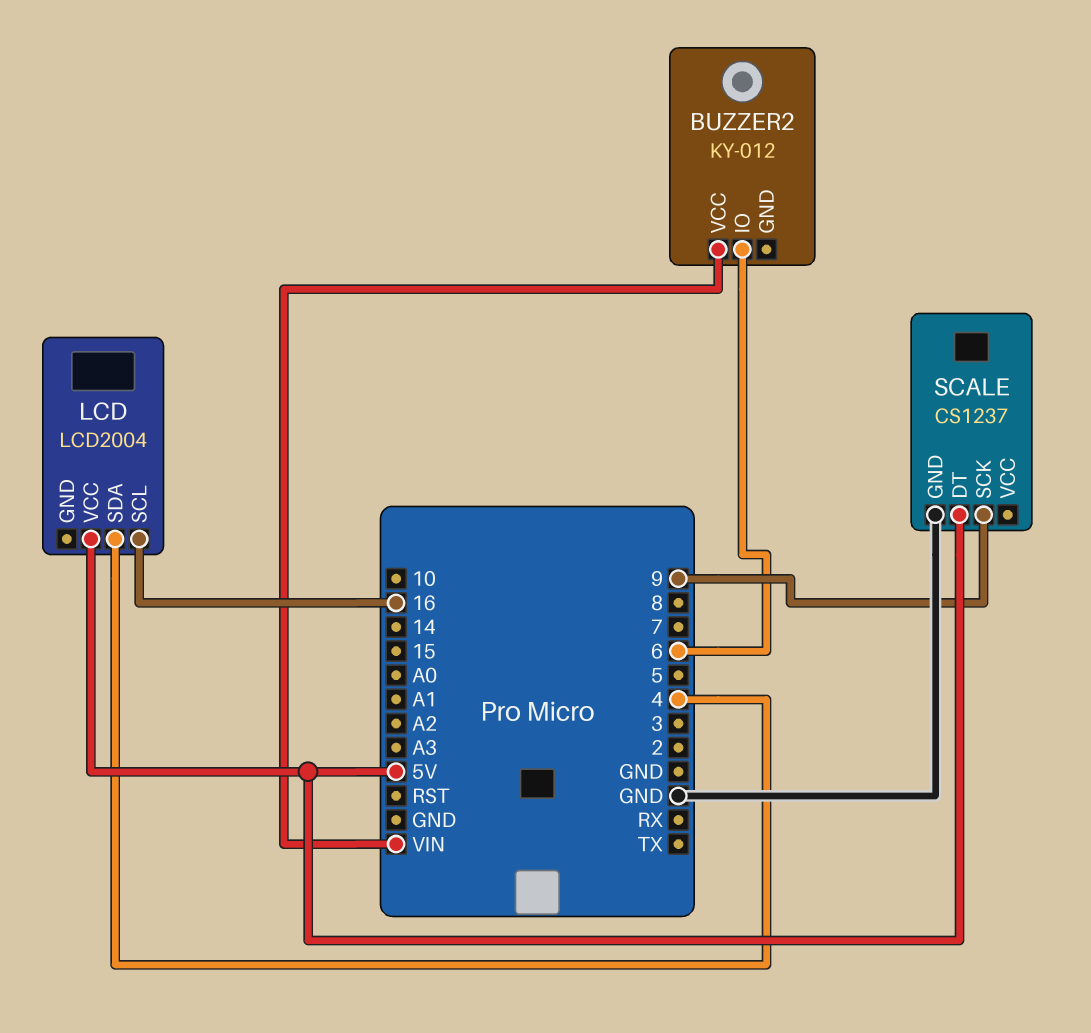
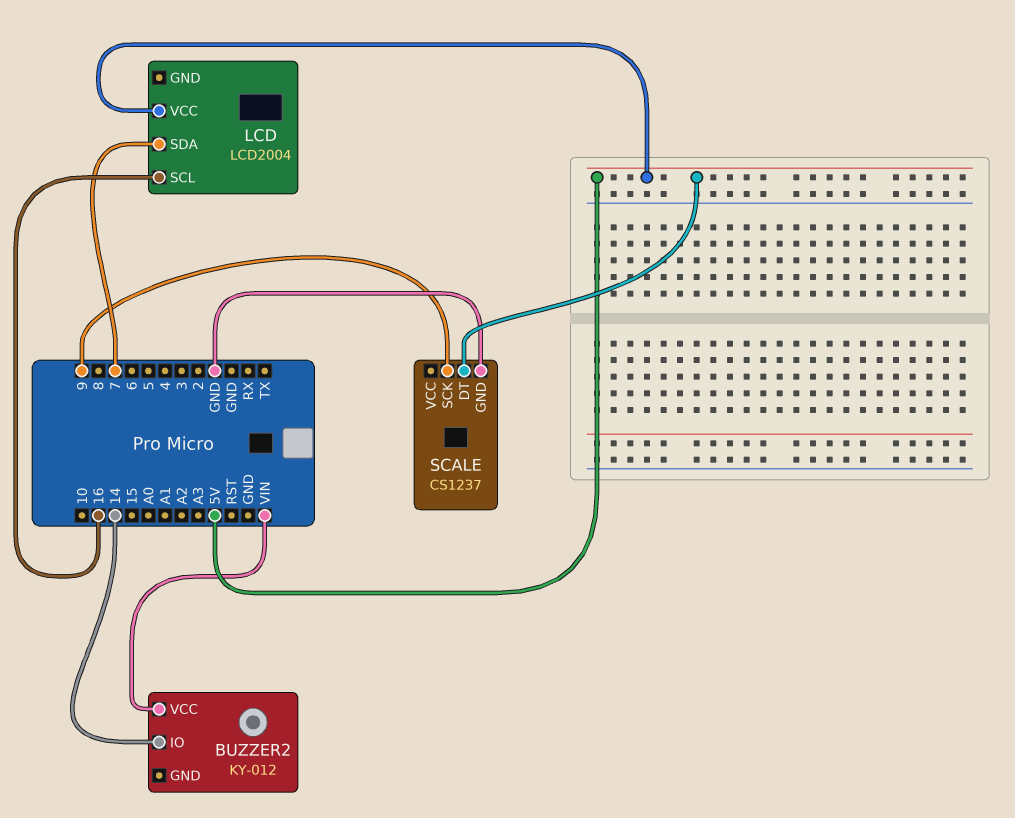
BUZZER2 pin IO: 6 -> 14
LCD pin SDA: 4 -> 7

